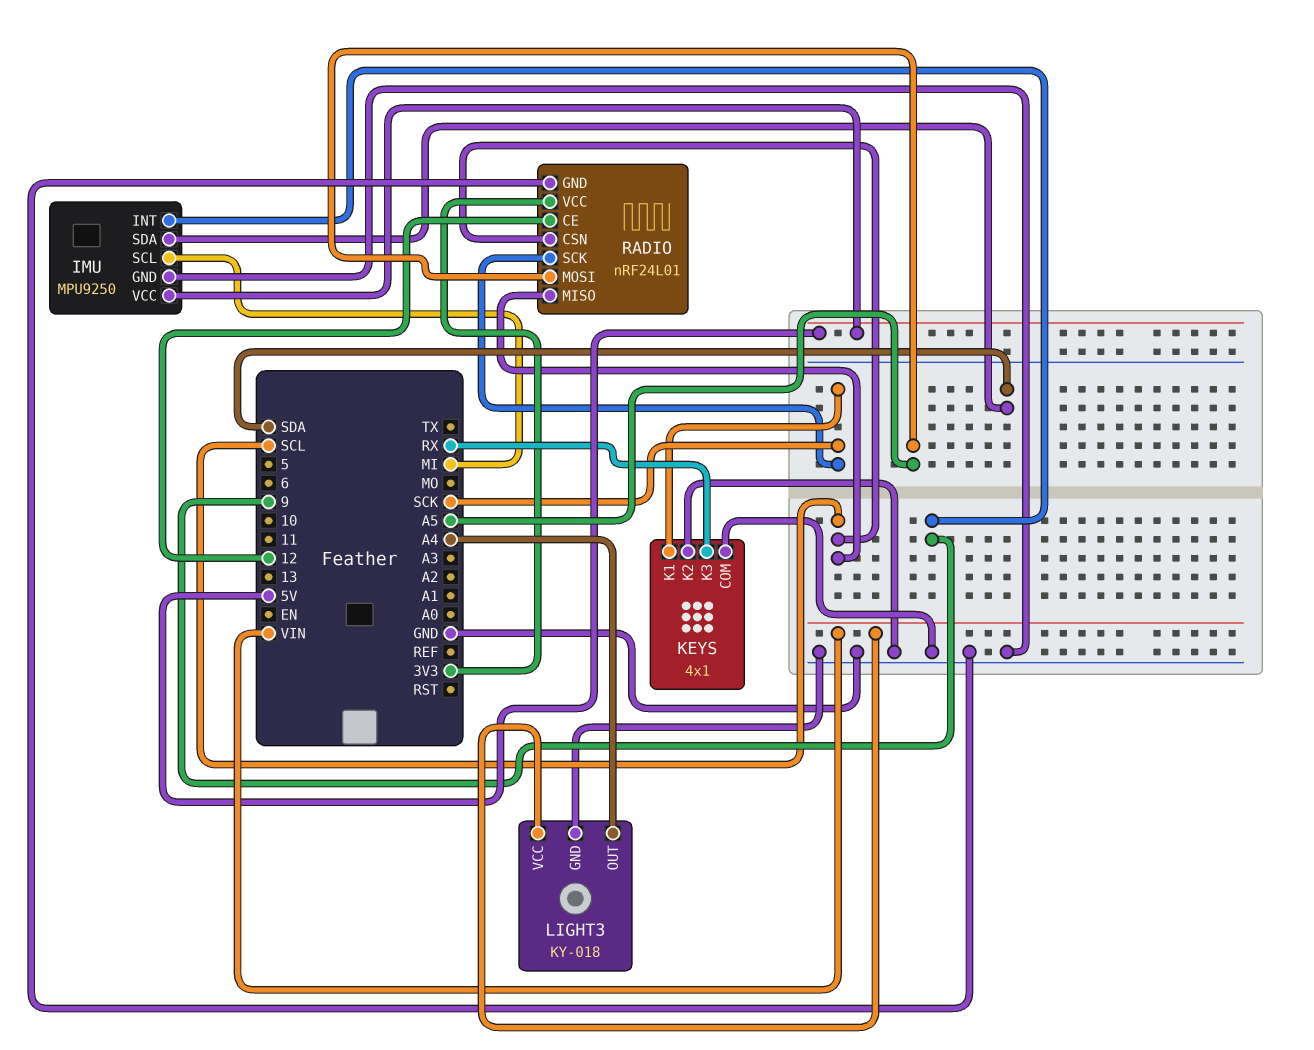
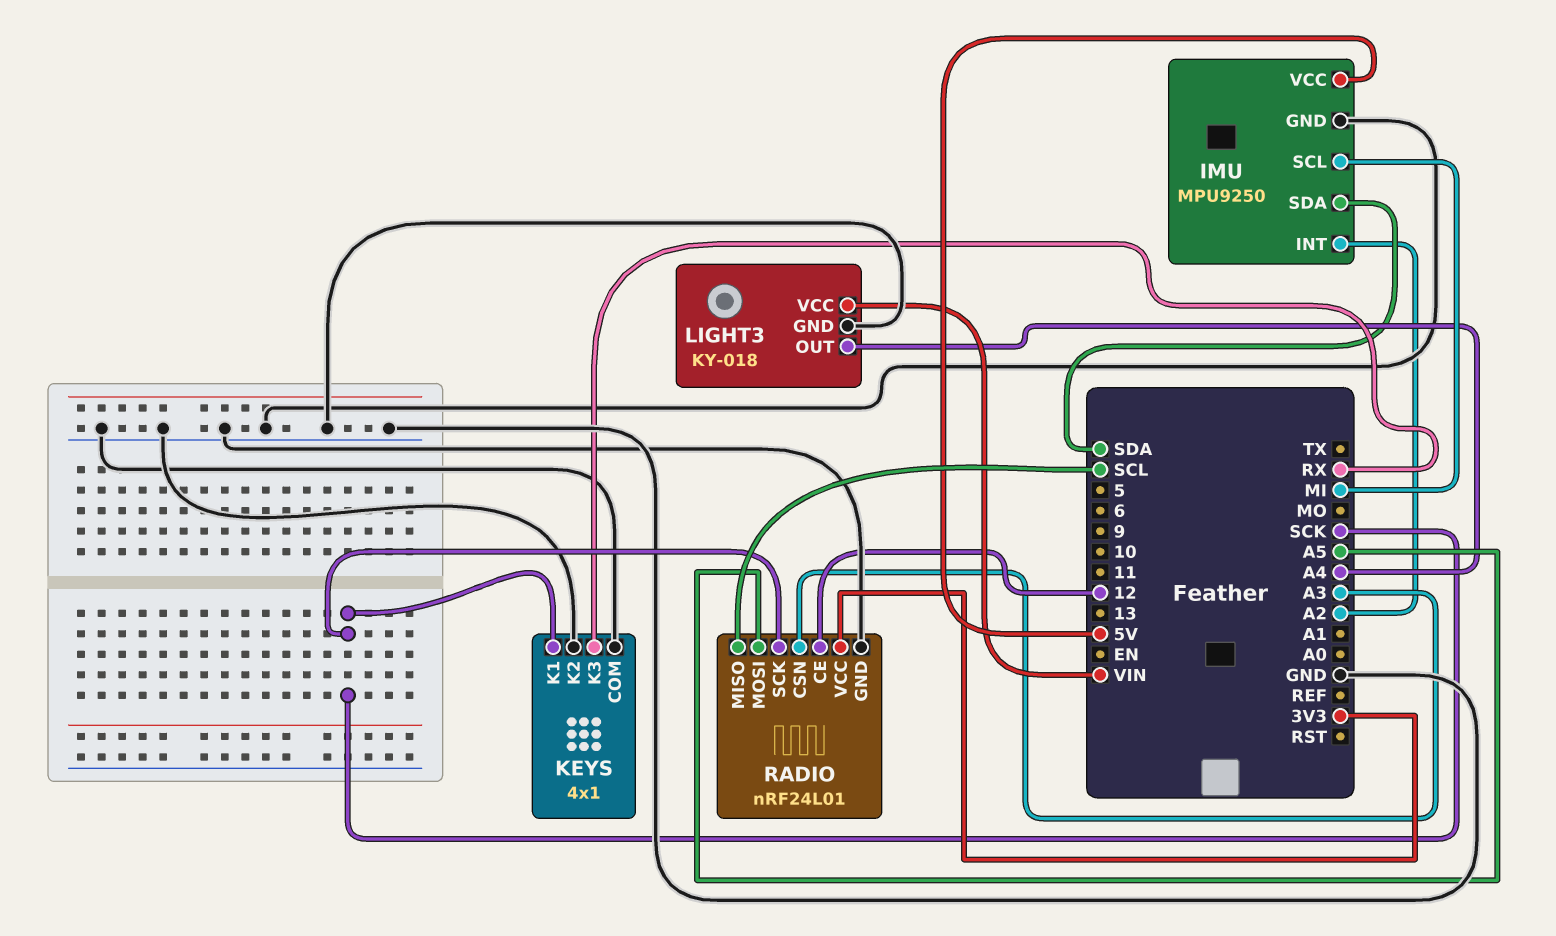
IMU pin INT: 9 -> A2
RADIO pin CSN: SCL -> A3

